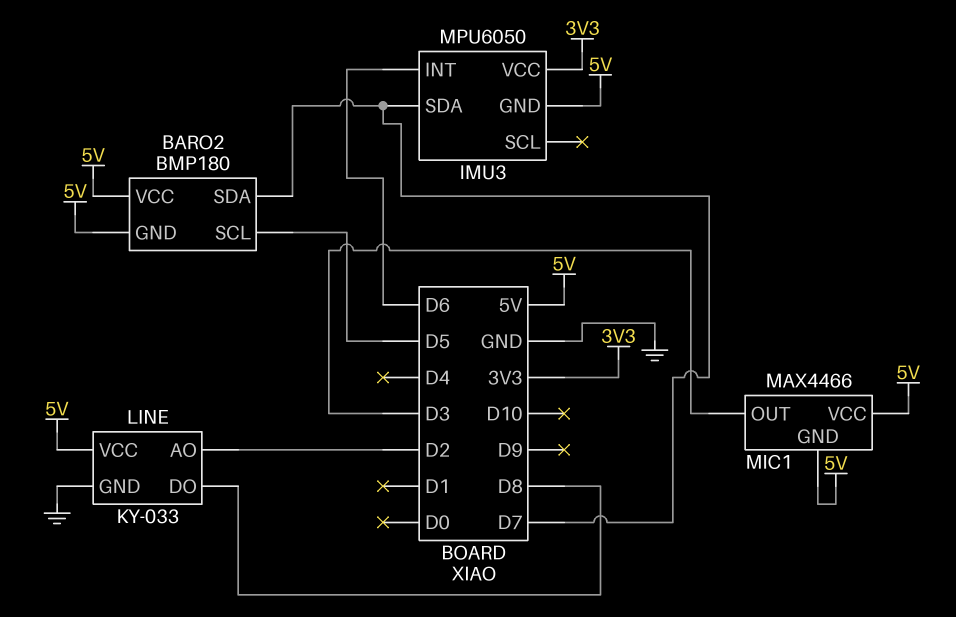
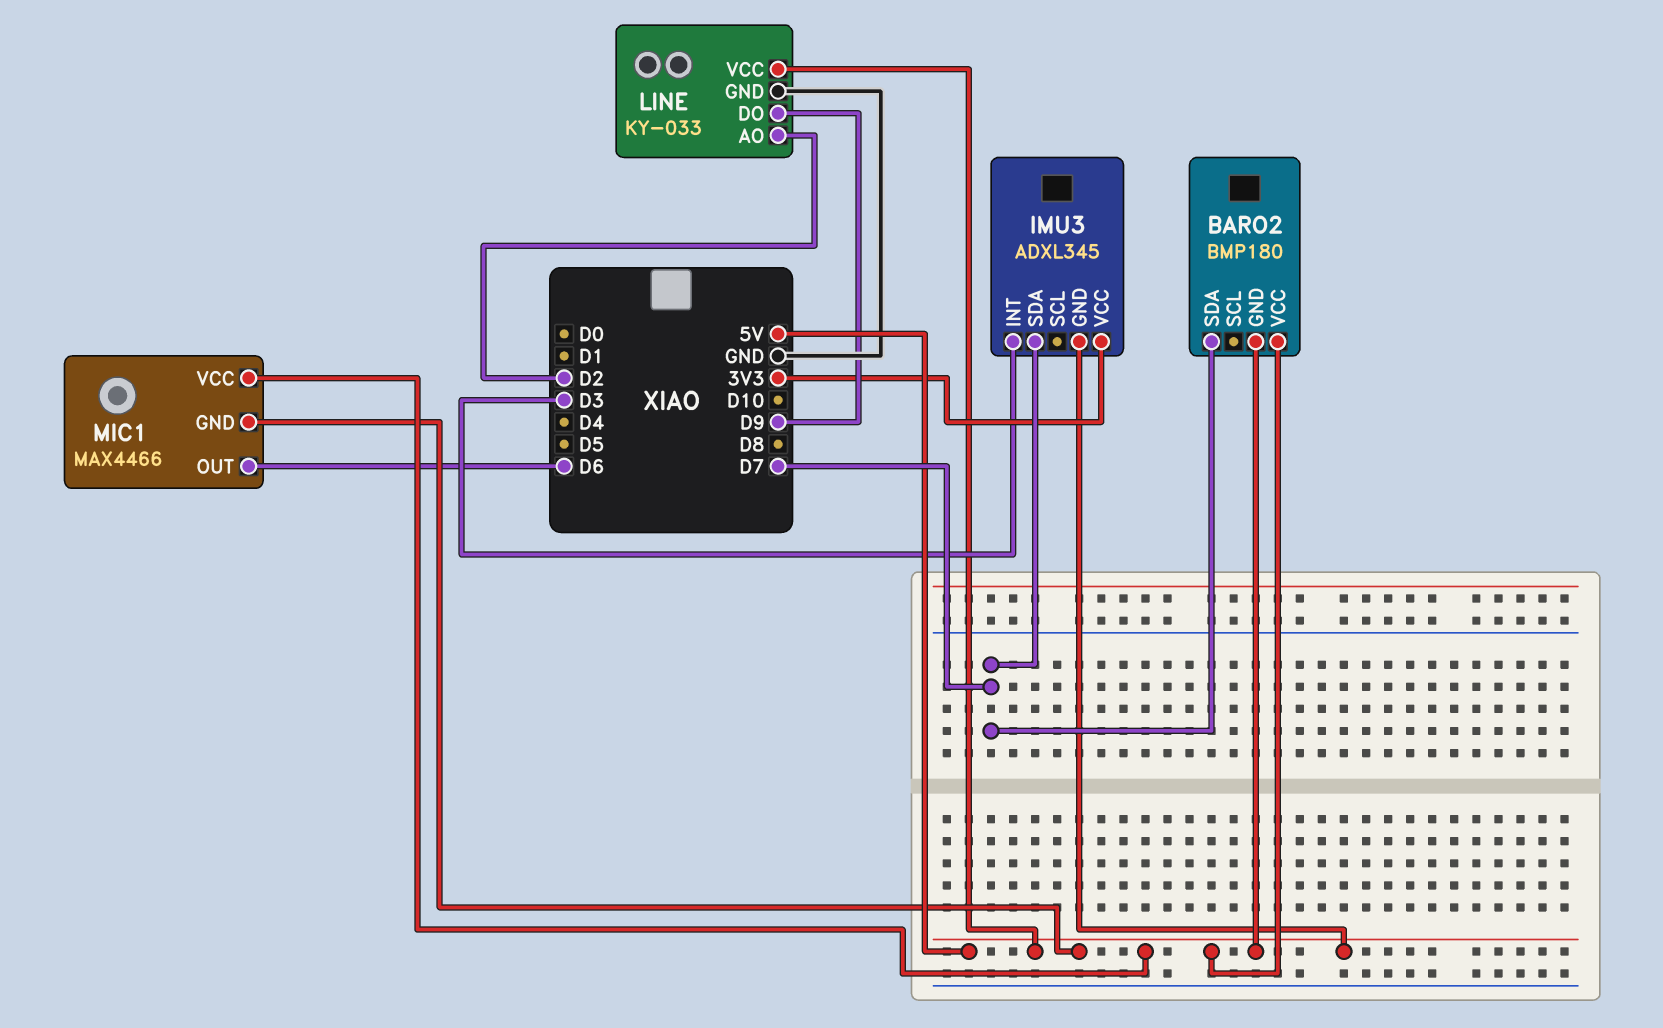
BARO2 pin SCL: D5 -> none
IMU3: MPU6050 -> ADXL345
IMU3 pin INT: D6 -> D3
LINE pin DO: D8 -> D9
MIC1 pin OUT: D3 -> D6

